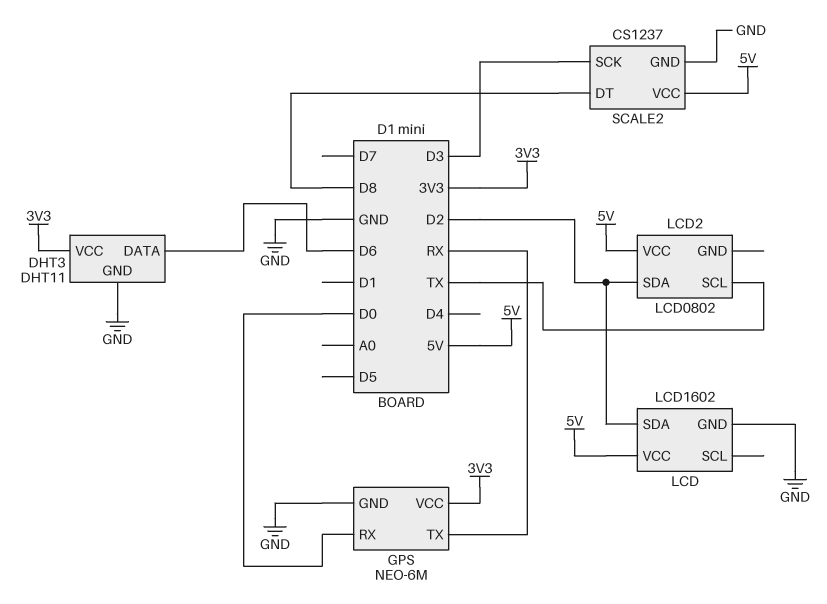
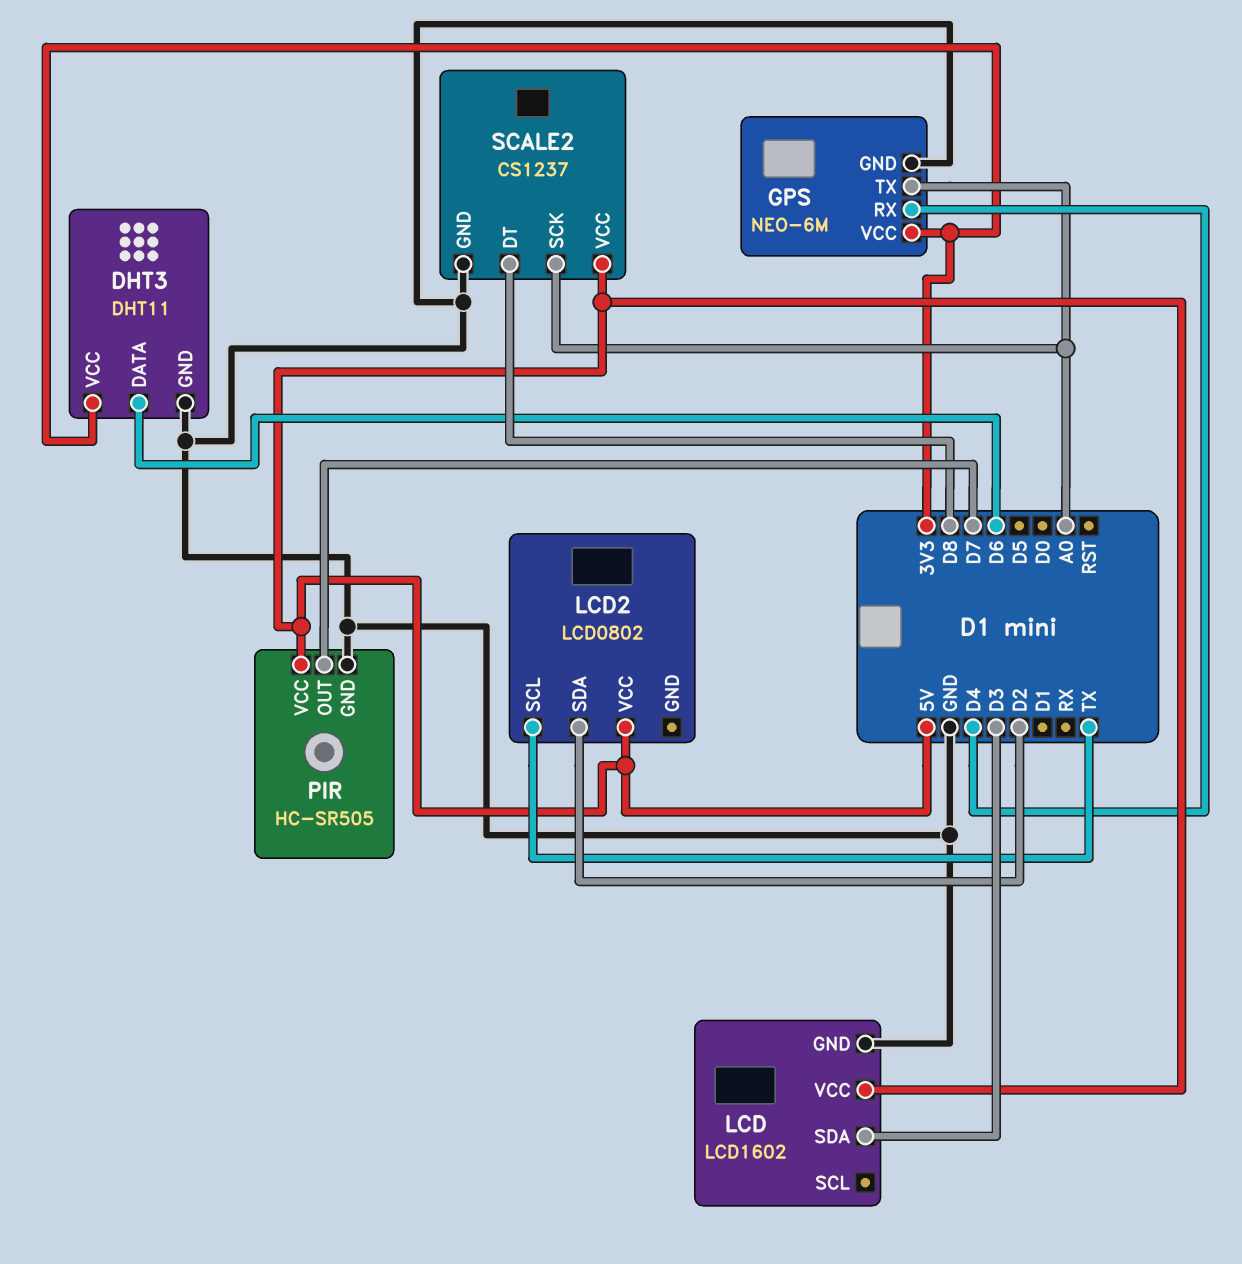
GPS pin RX: D0 -> D4
GPS pin TX: RX -> A0
LCD pin SDA: D2 -> D3
PIR: none -> HC-SR505
PIR pin GND: none -> GND
PIR pin OUT: none -> D7
PIR pin VCC: none -> 5V
SCALE2 pin SCK: D3 -> A0

